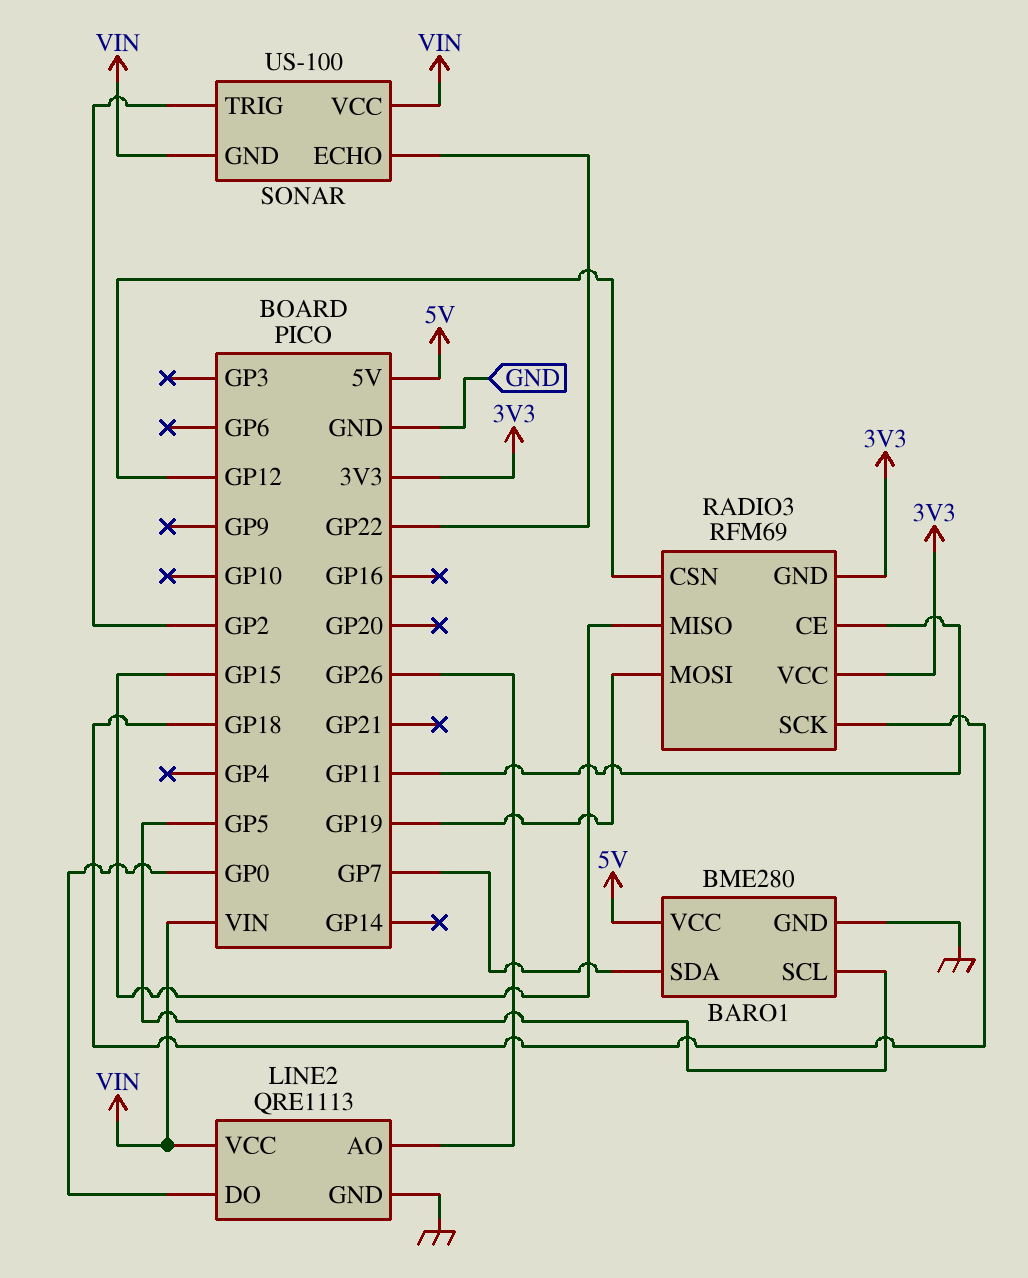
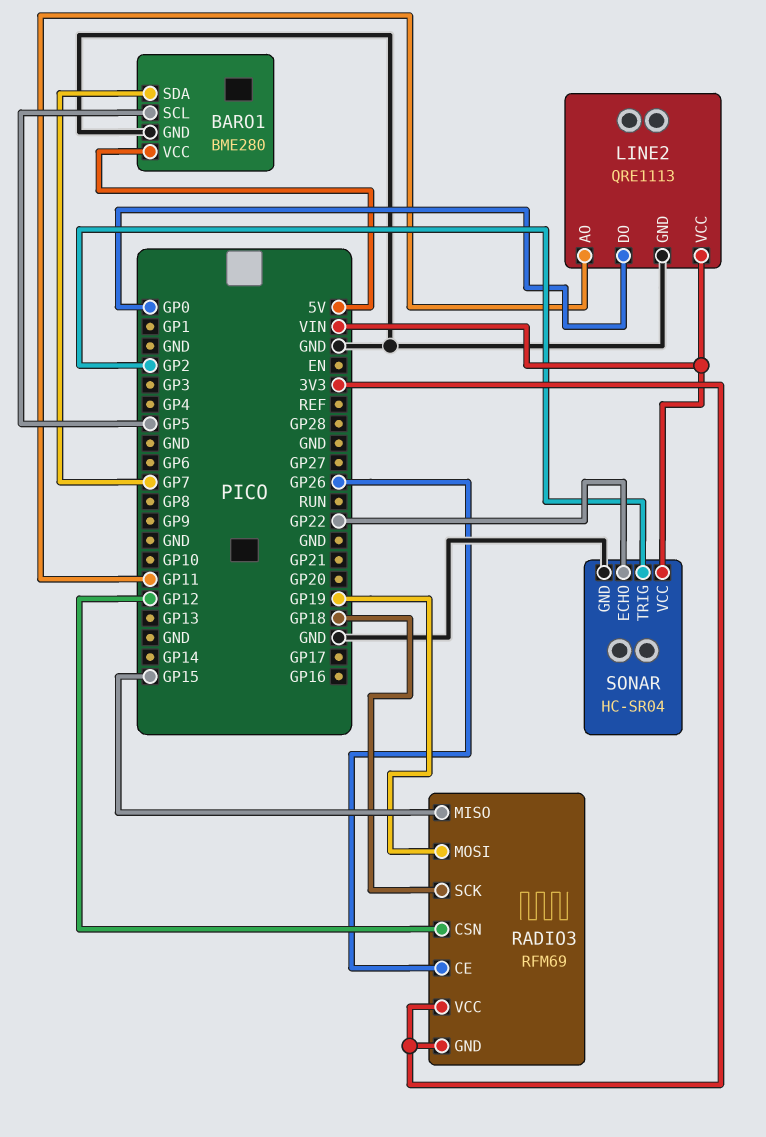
LINE2 pin AO: GP26 -> GP11
RADIO3 pin CE: GP11 -> GP26
SONAR: US-100 -> HC-SR04
SONAR pin GND: VIN -> GND

